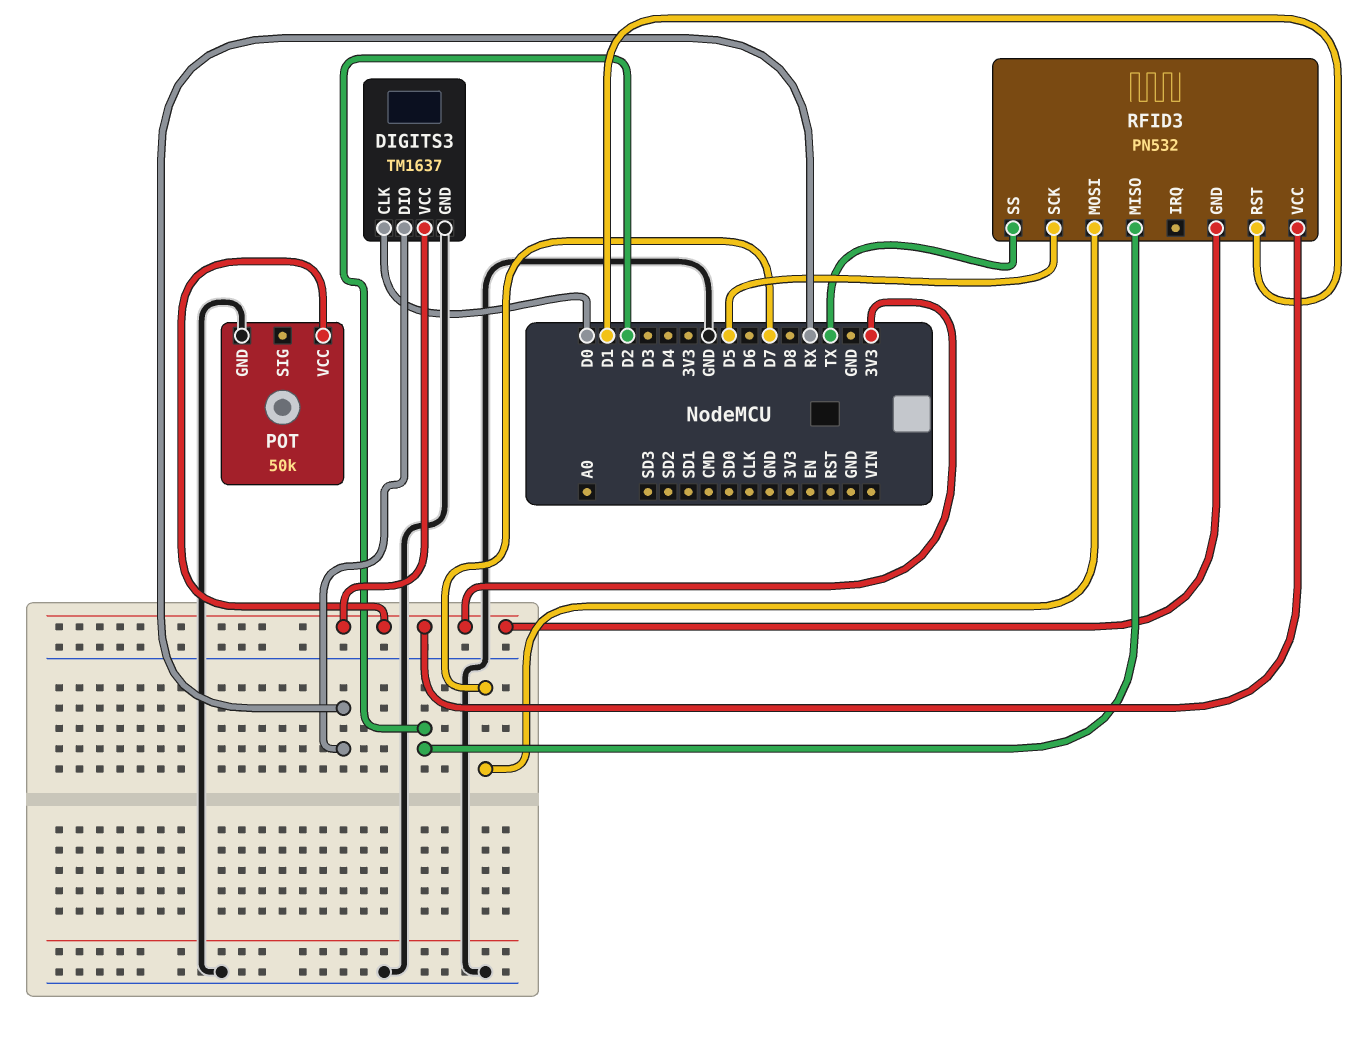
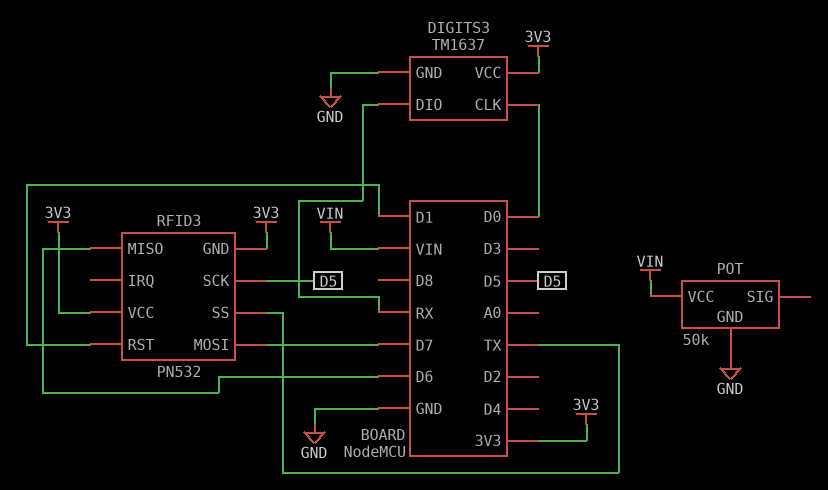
POT pin VCC: 3V3 -> VIN
RFID3 pin MISO: D2 -> D6

